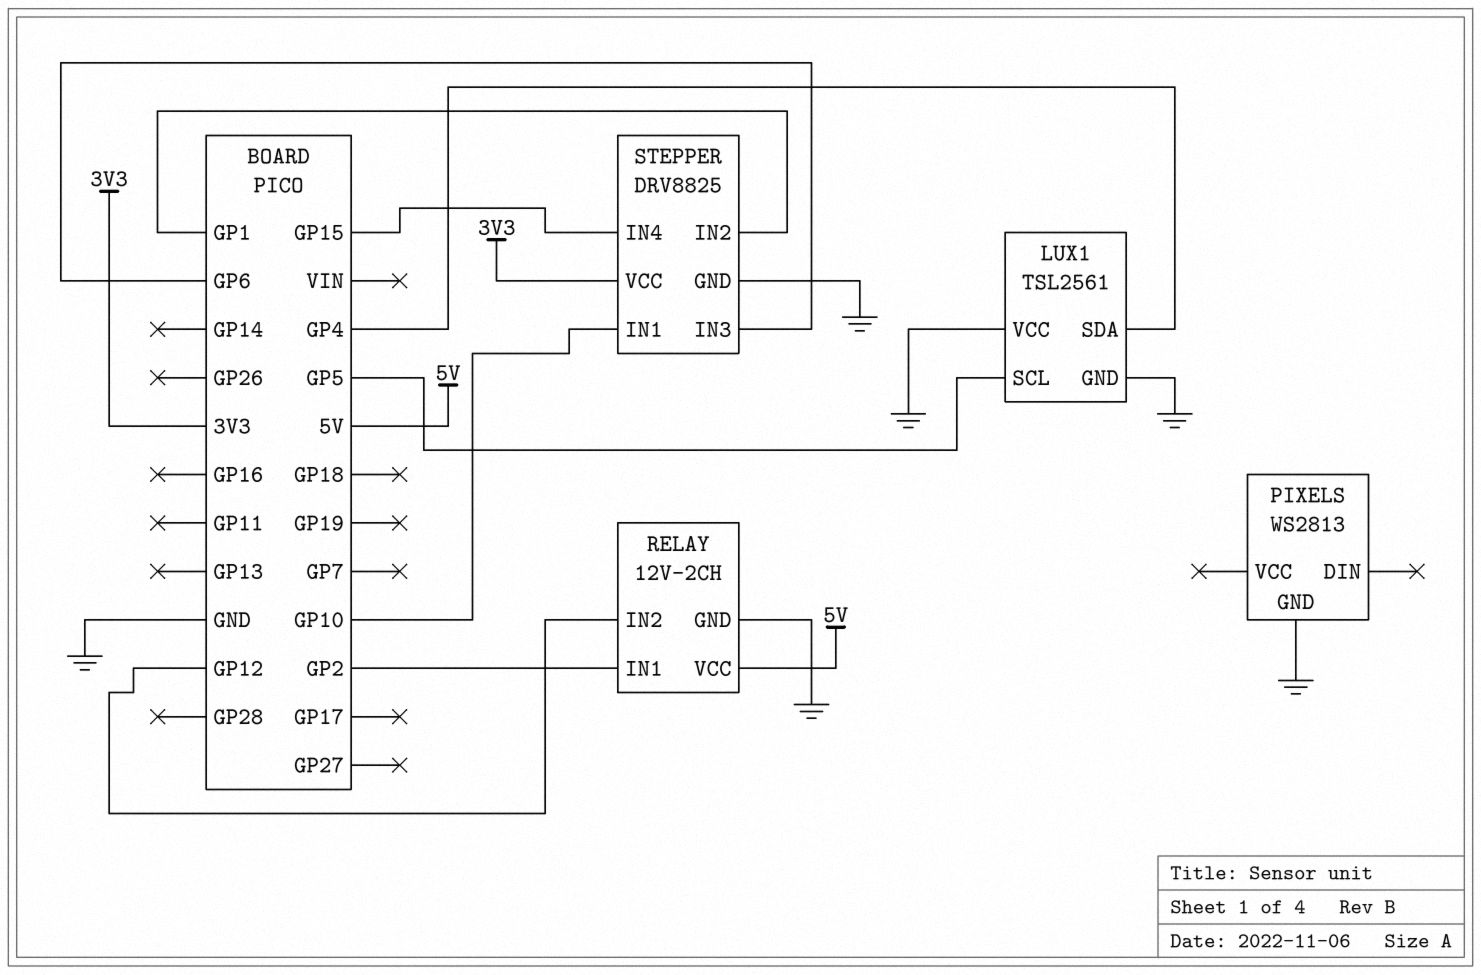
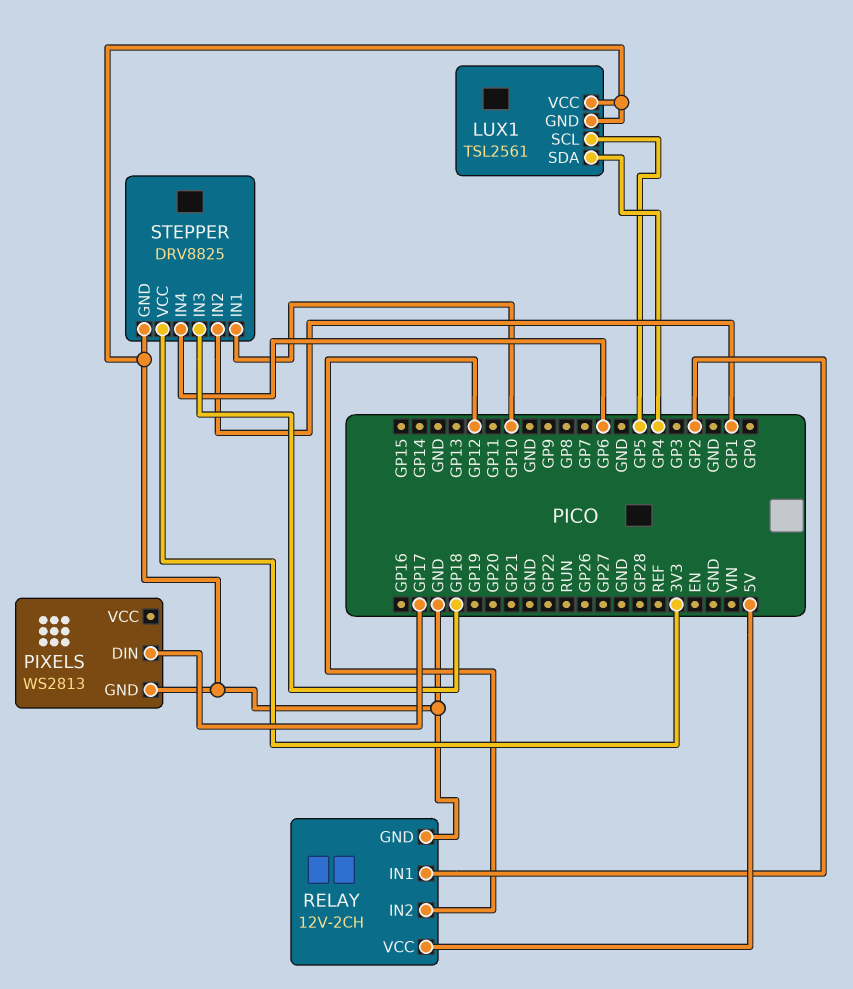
PIXELS pin DIN: none -> GP17
STEPPER pin IN3: GP6 -> GP18
STEPPER pin IN4: GP15 -> GP6

